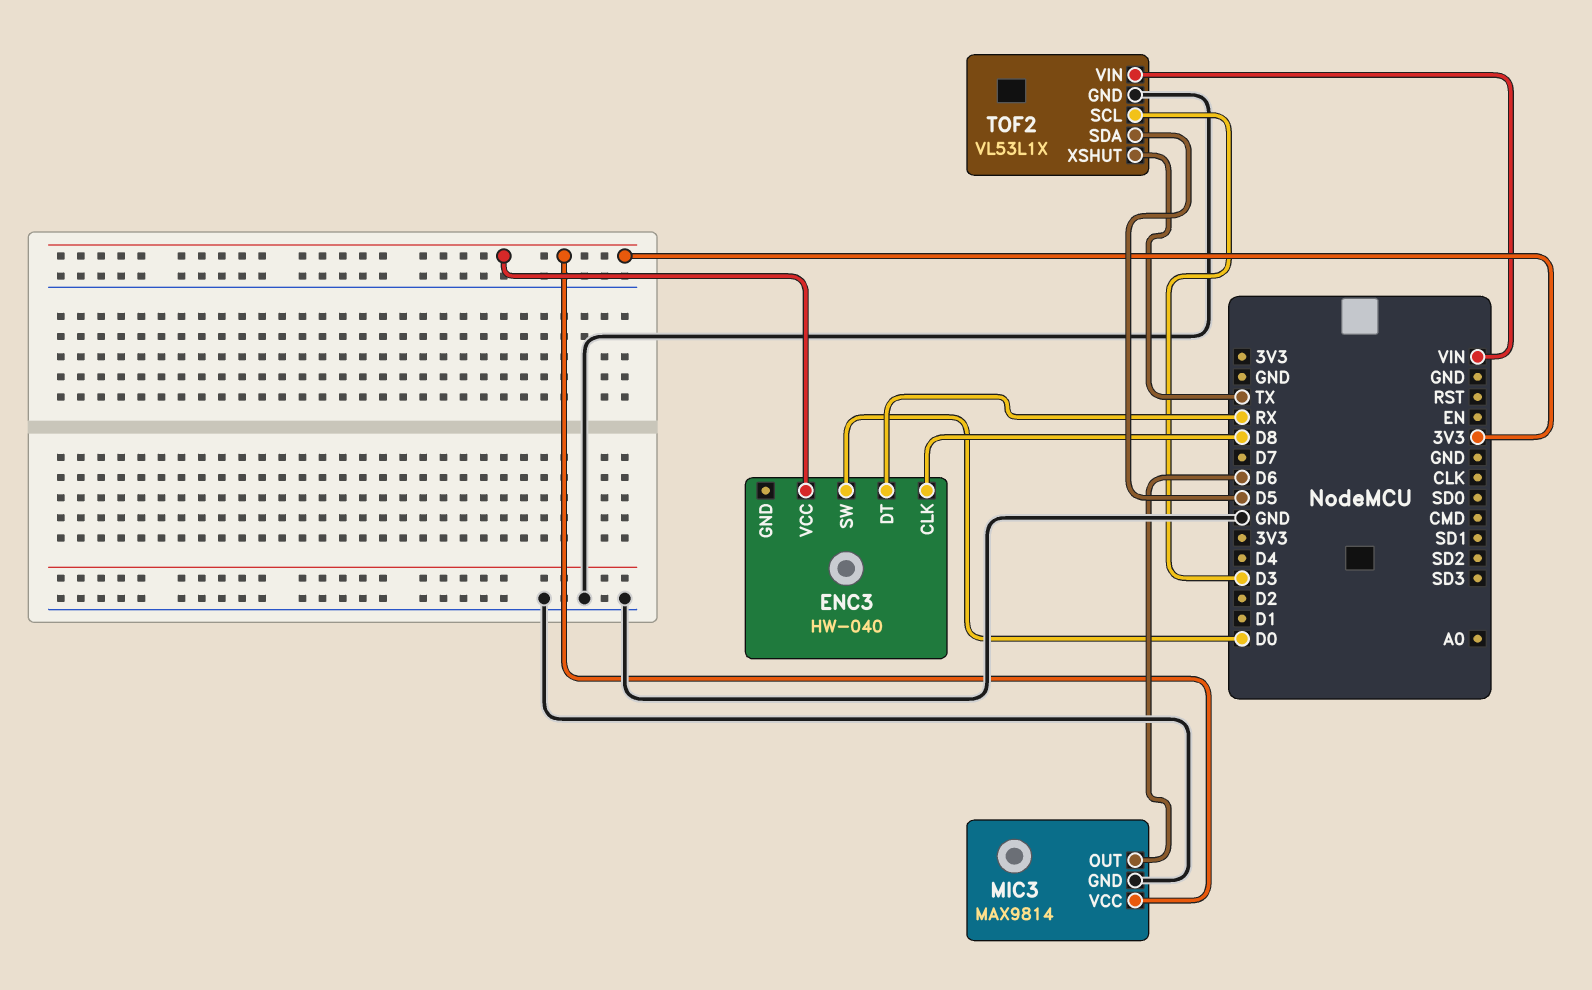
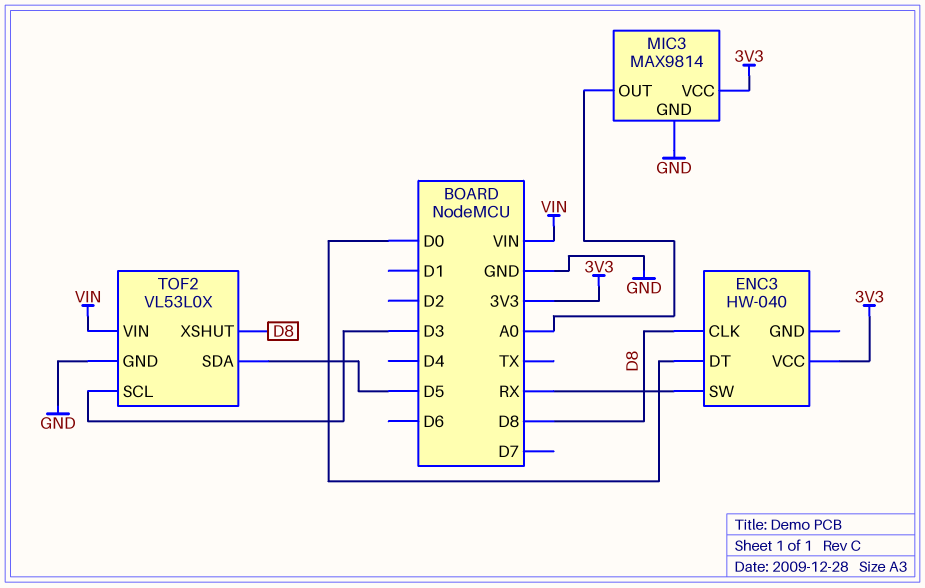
ENC3 pin DT: RX -> D0
ENC3 pin SW: D0 -> RX
MIC3 pin OUT: D6 -> A0
TOF2: VL53L1X -> VL53L0X
TOF2 pin XSHUT: TX -> D8

